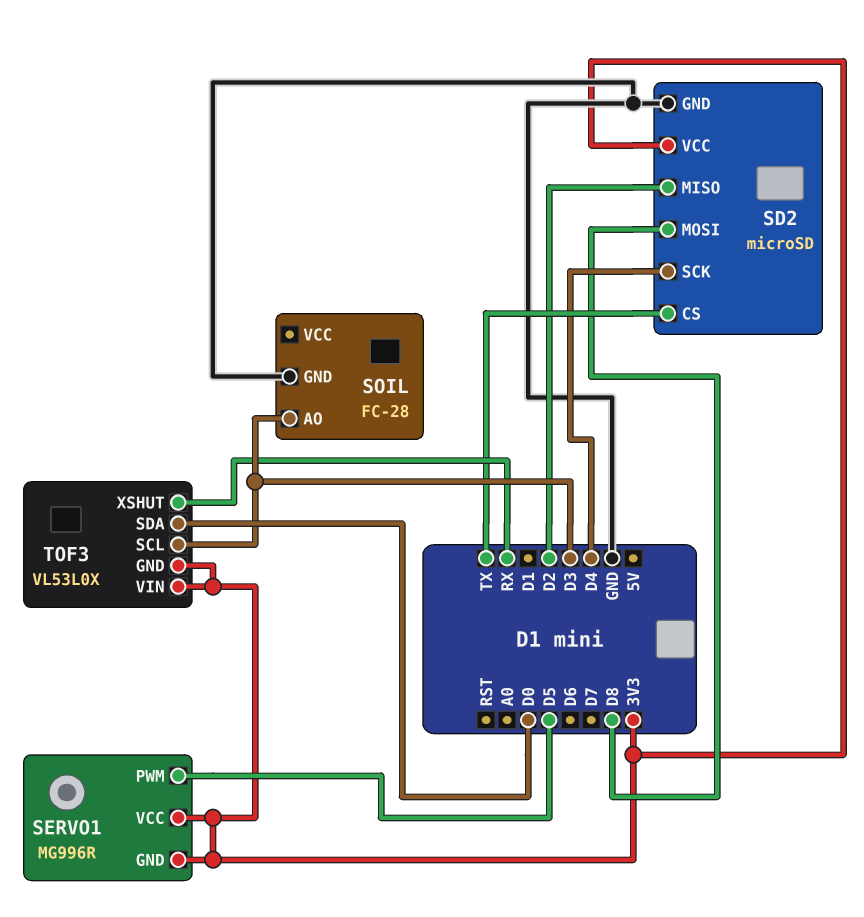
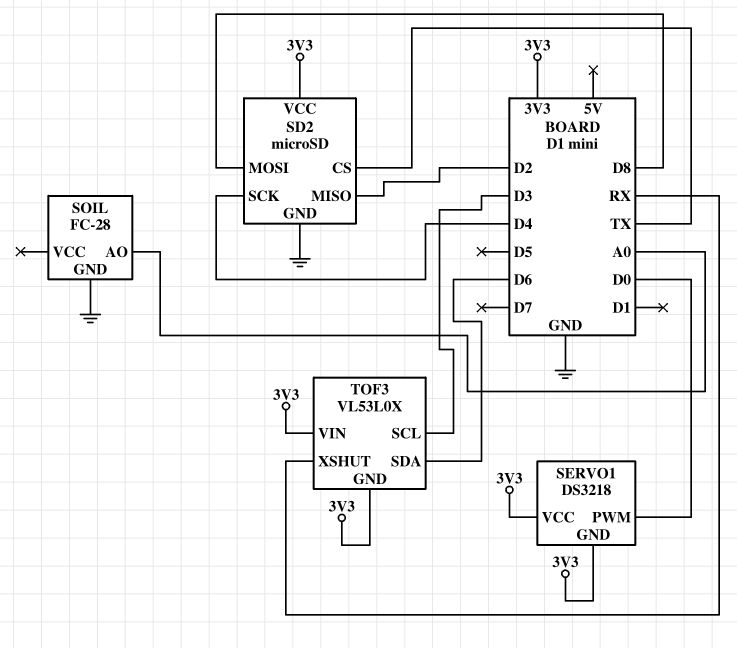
SERVO1: MG996R -> DS3218
SERVO1 pin PWM: D5 -> D0
SOIL pin AO: D3 -> A0
TOF3 pin SDA: D0 -> D6

